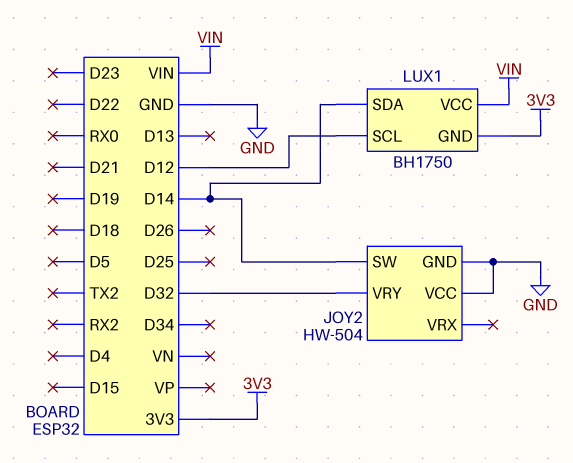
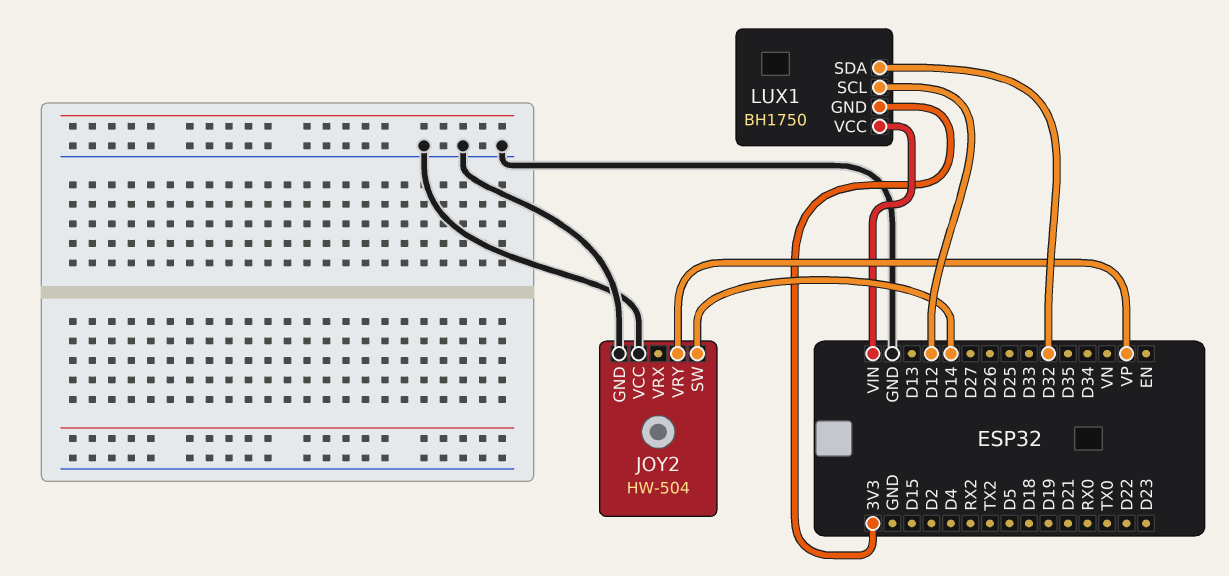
JOY2 pin VRY: D32 -> VP
LUX1 pin SDA: D14 -> D32

